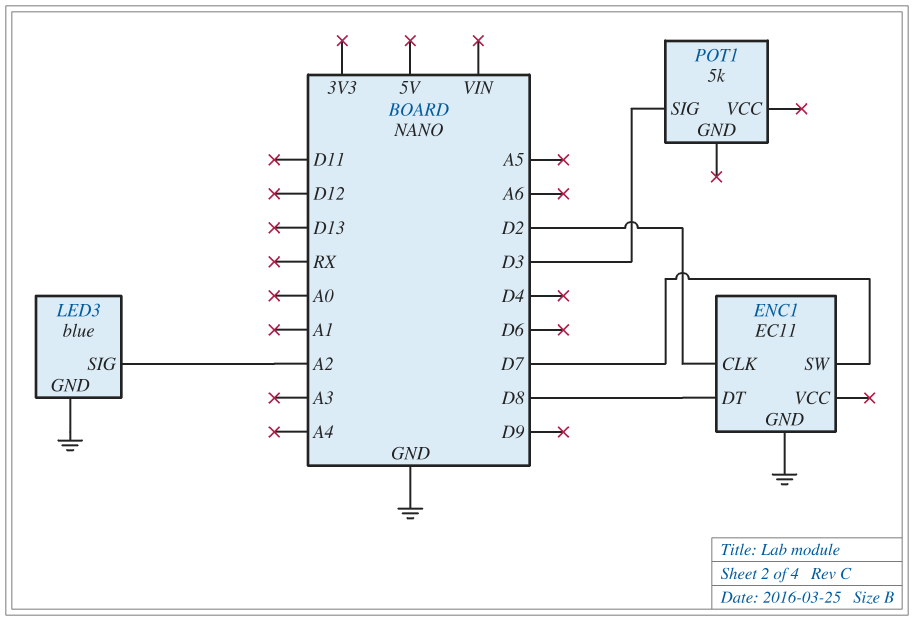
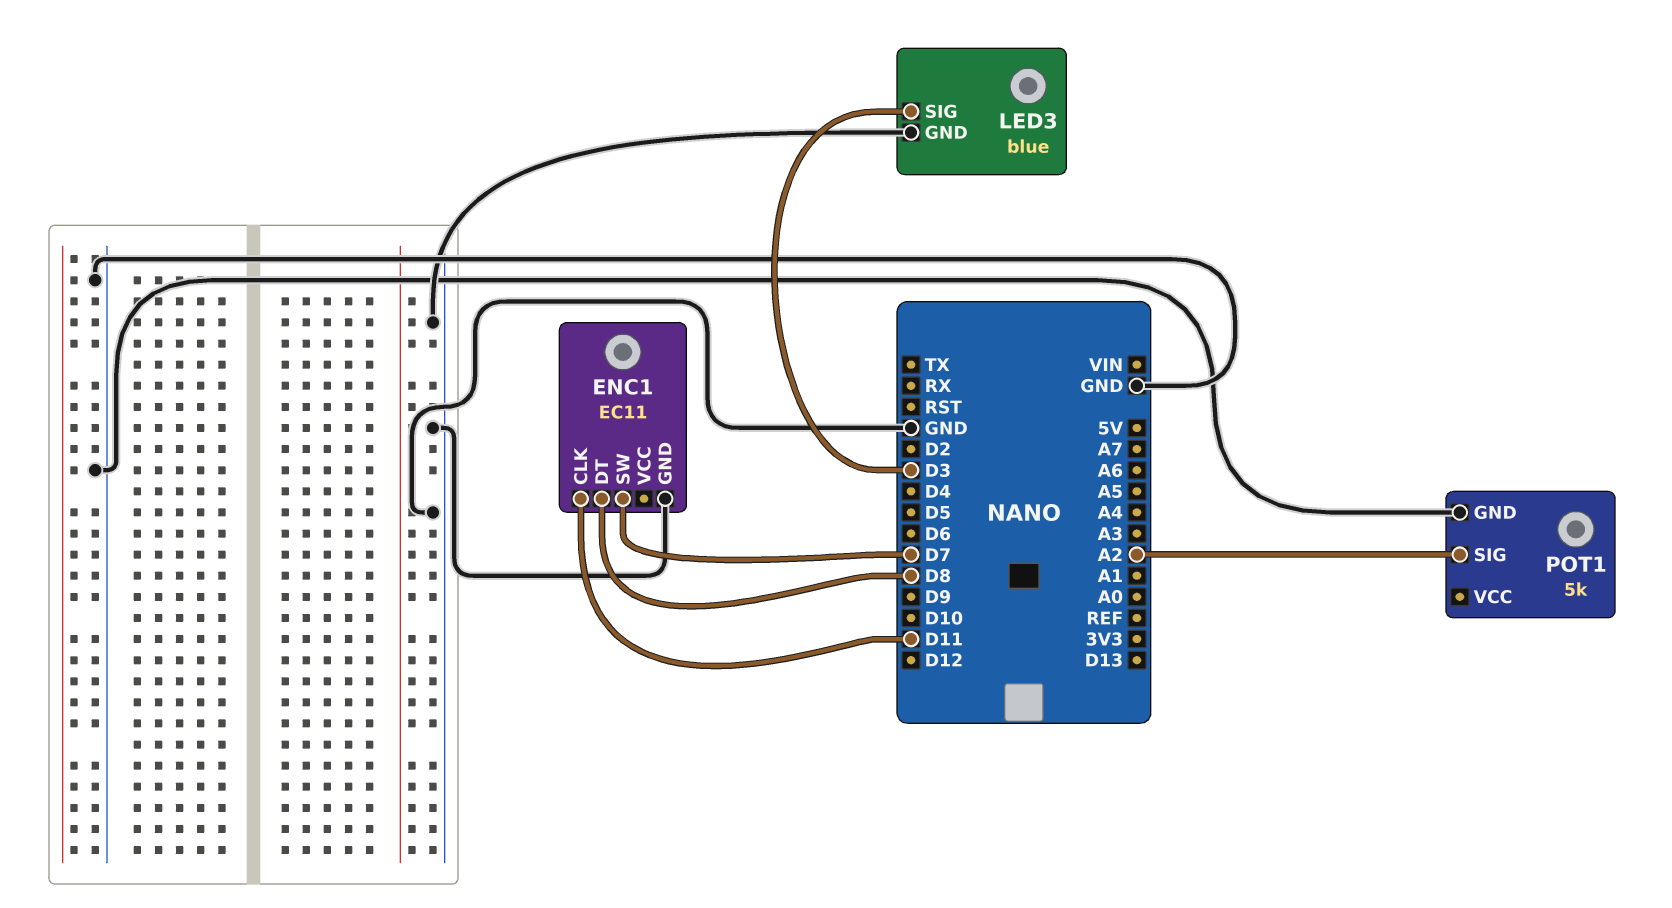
ENC1 pin CLK: D2 -> D11
LED3 pin SIG: A2 -> D3
POT1 pin GND: none -> GND
POT1 pin SIG: D3 -> A2

